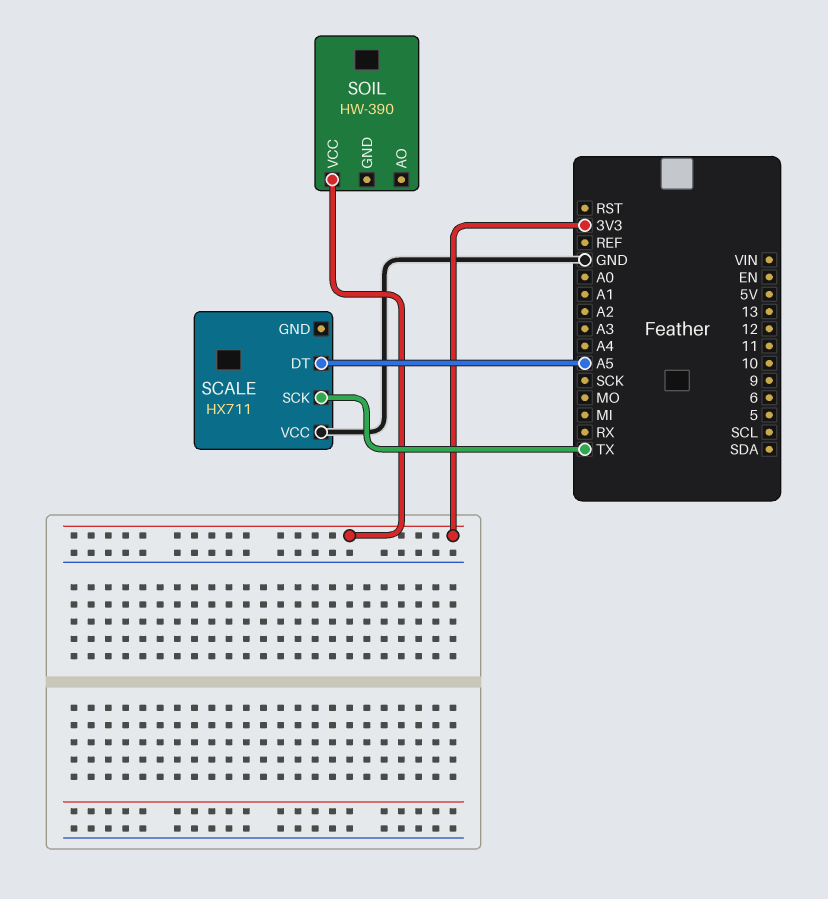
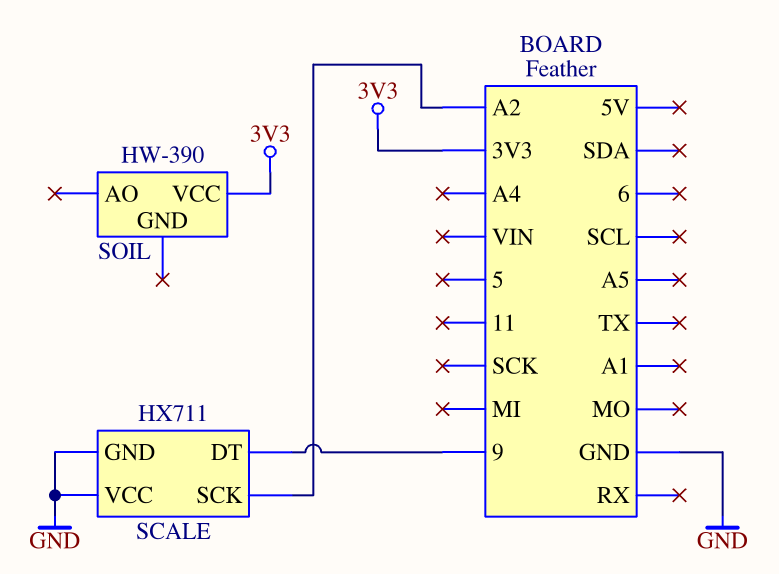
SCALE pin DT: A5 -> 9
SCALE pin GND: none -> GND
SCALE pin SCK: TX -> A2

